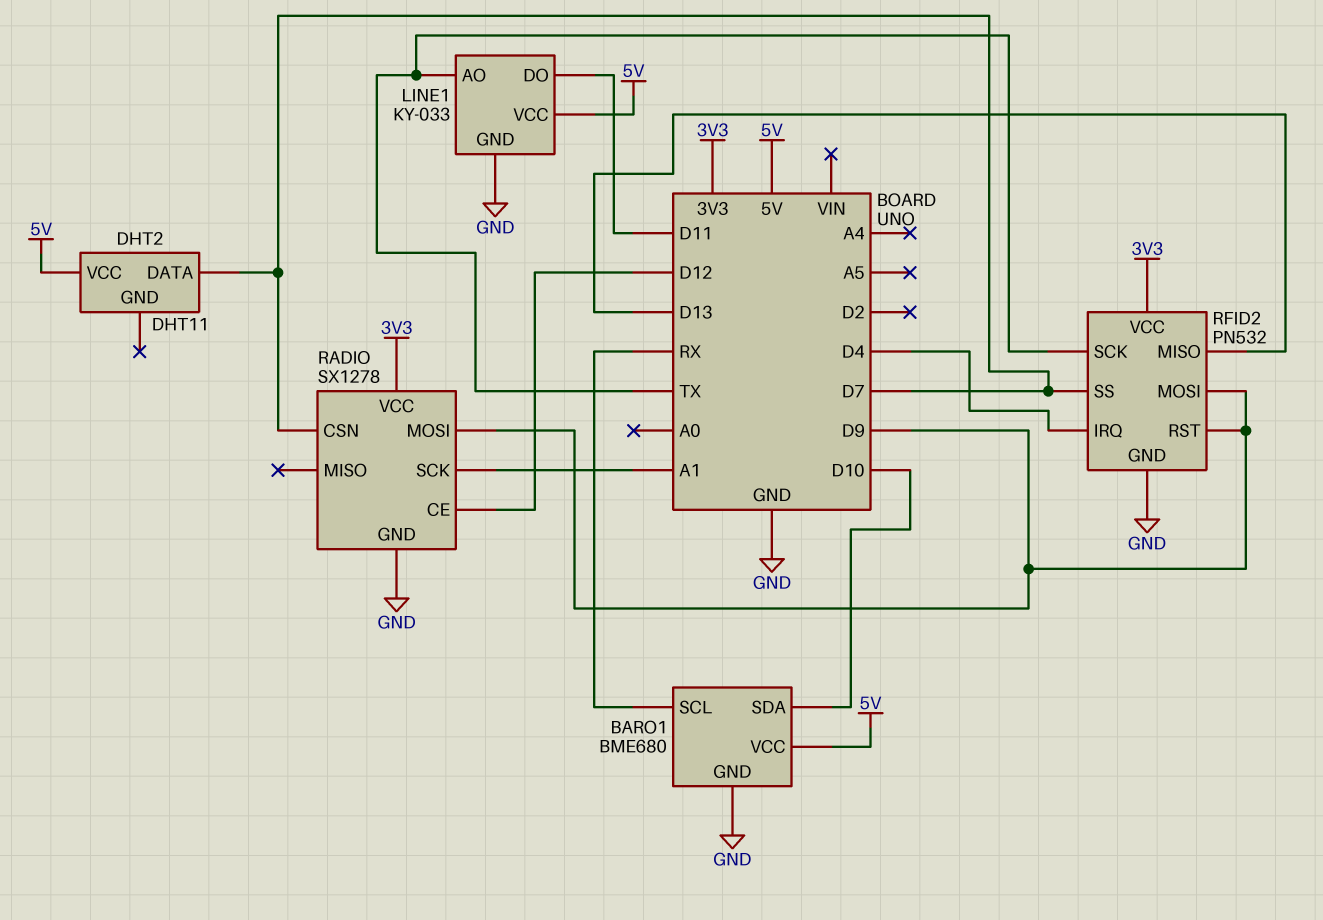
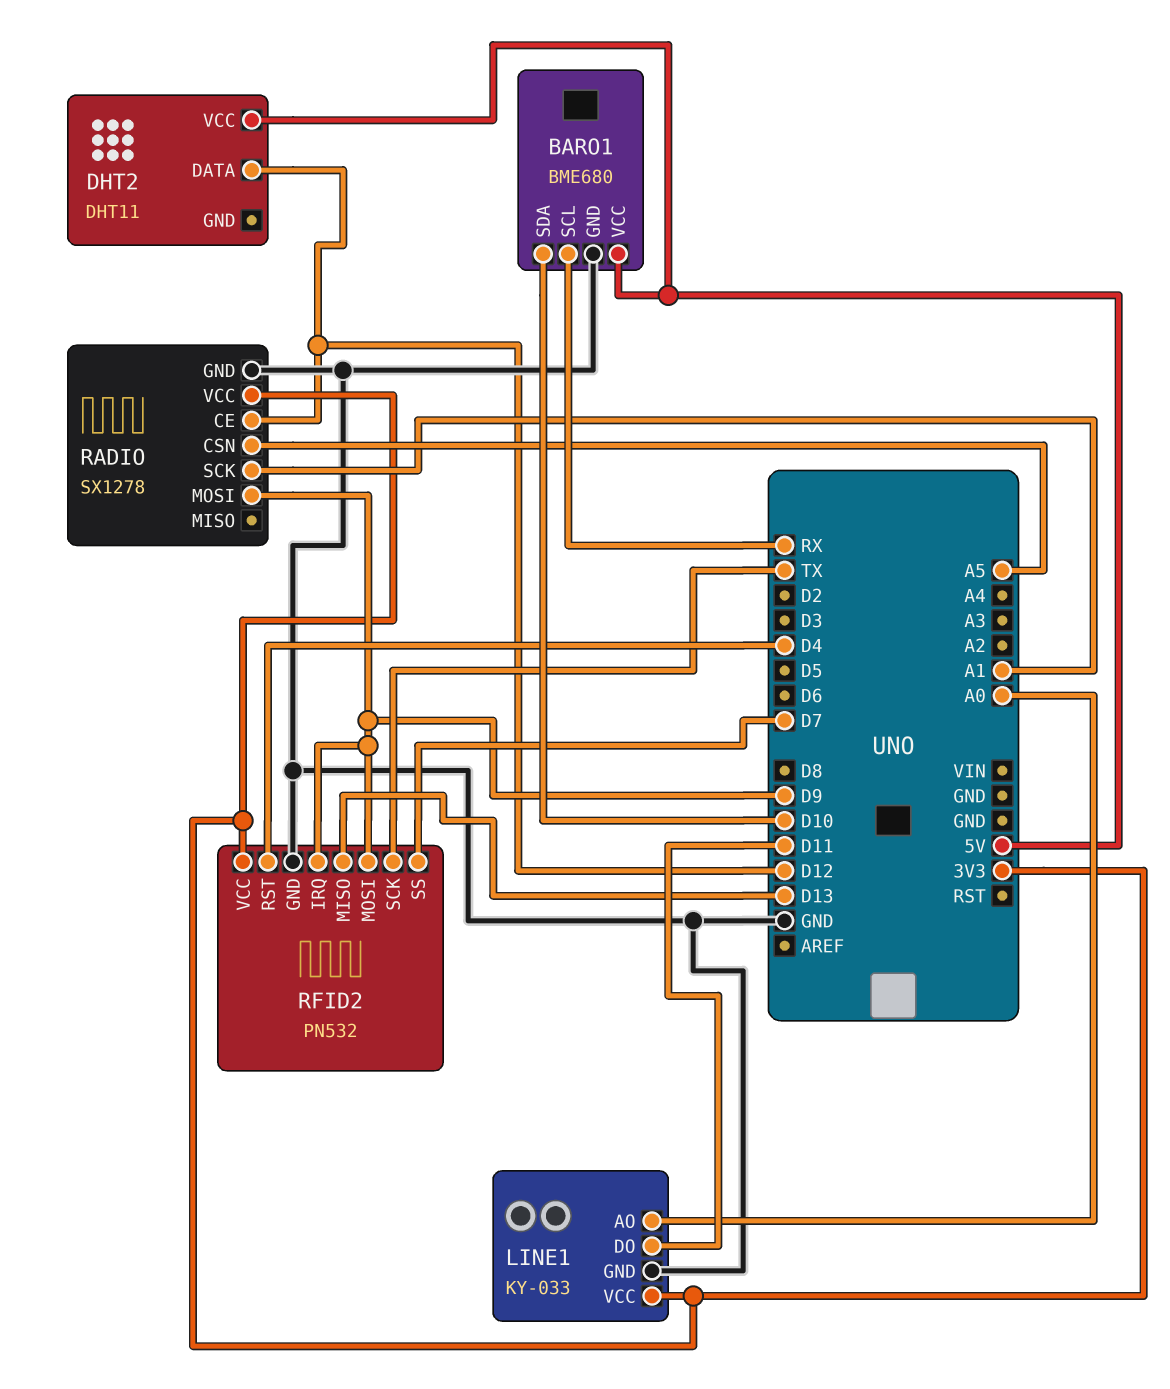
DHT2 pin DATA: D7 -> D12
LINE1 pin AO: TX -> A0
LINE1 pin VCC: 5V -> 3V3
RADIO pin CSN: D7 -> A5
RFID2 pin IRQ: D4 -> D9
RFID2 pin RST: D9 -> D4

